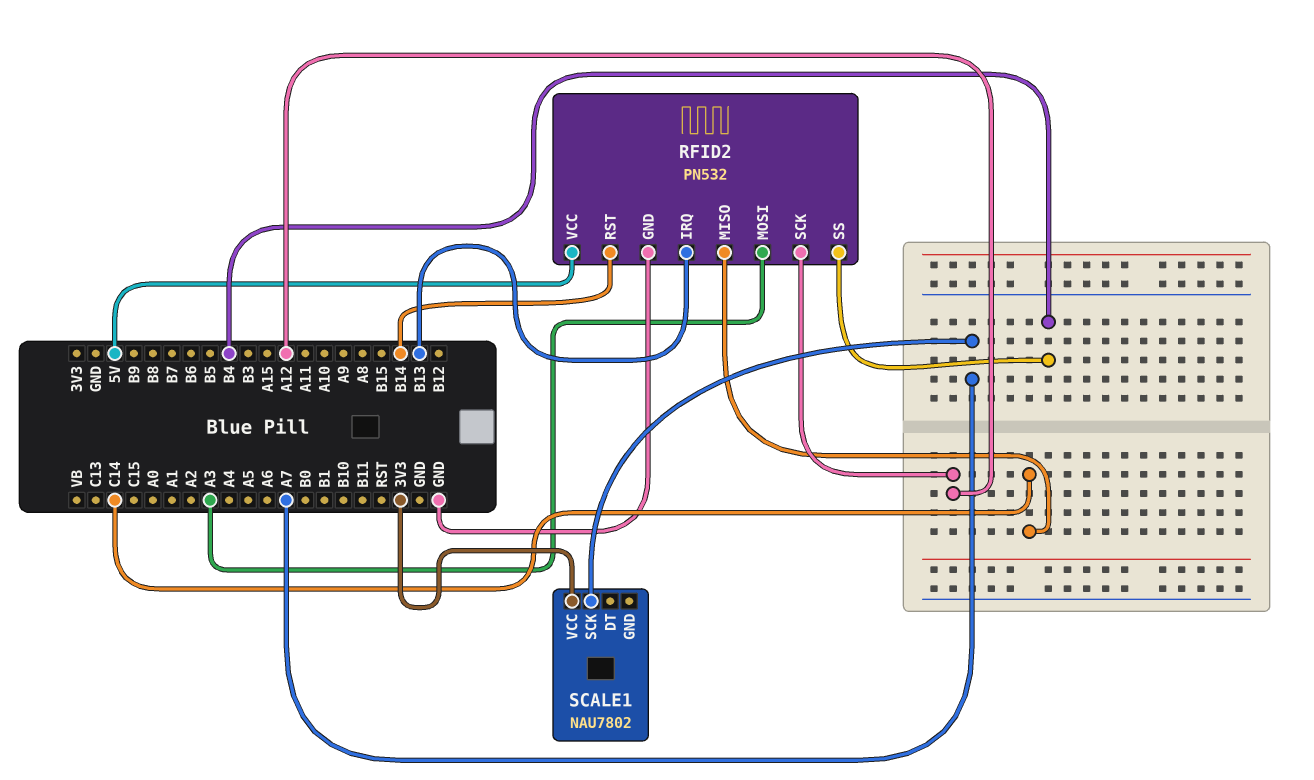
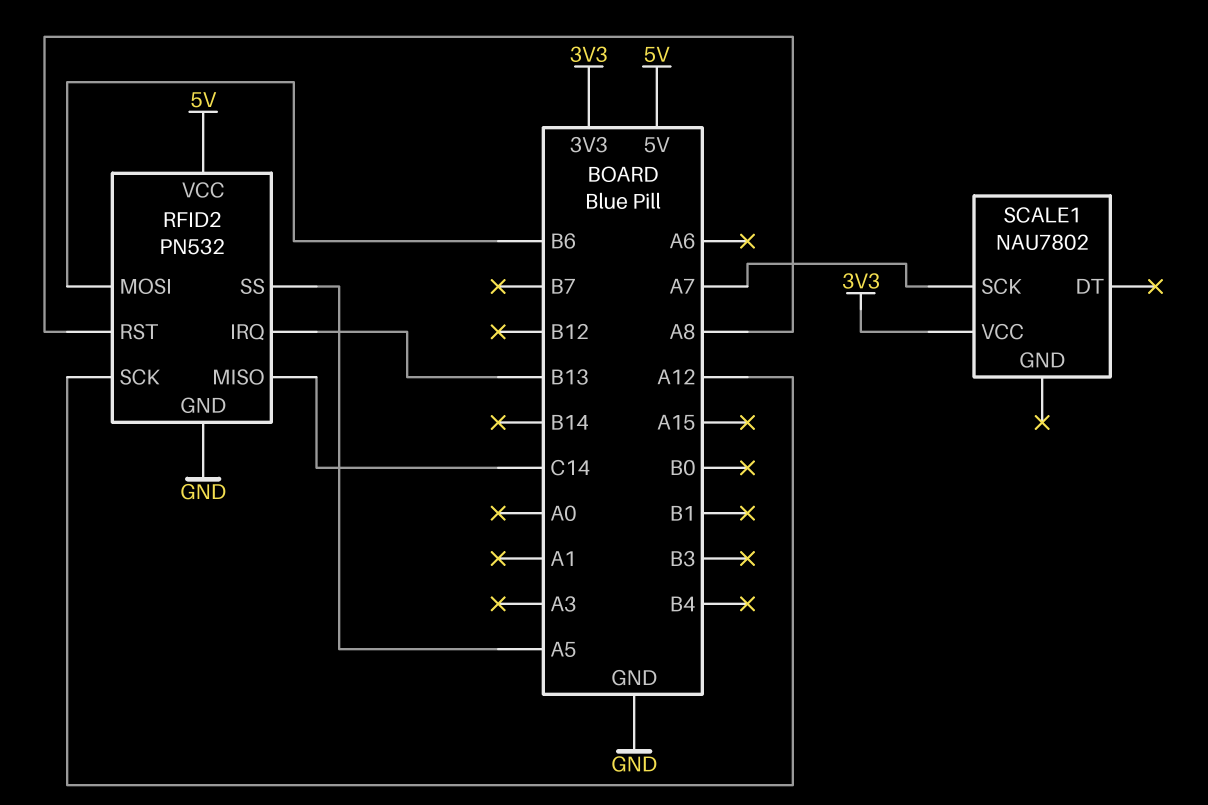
RFID2 pin MOSI: A3 -> B6
RFID2 pin RST: B14 -> A8
RFID2 pin SS: B4 -> A5

